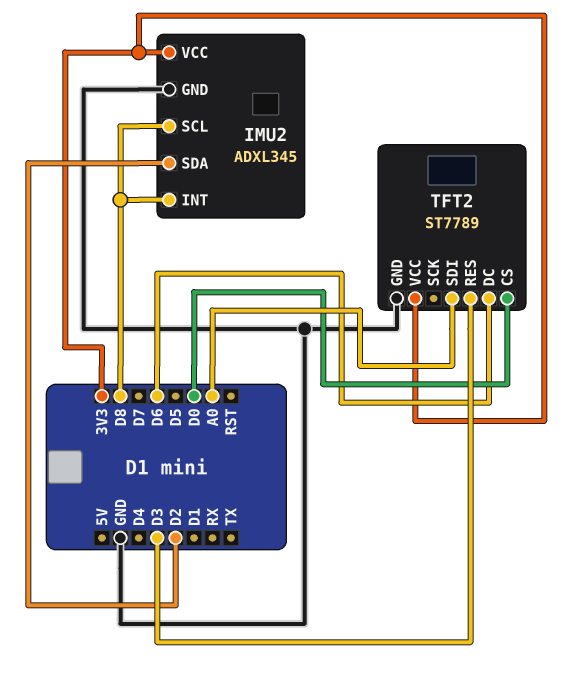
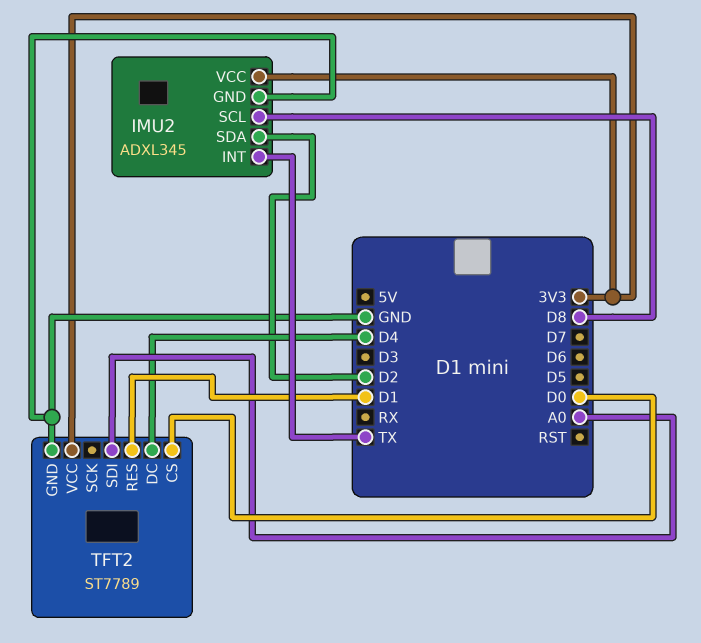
IMU2 pin INT: D8 -> TX
TFT2 pin DC: D6 -> D4
TFT2 pin RES: D3 -> D1

